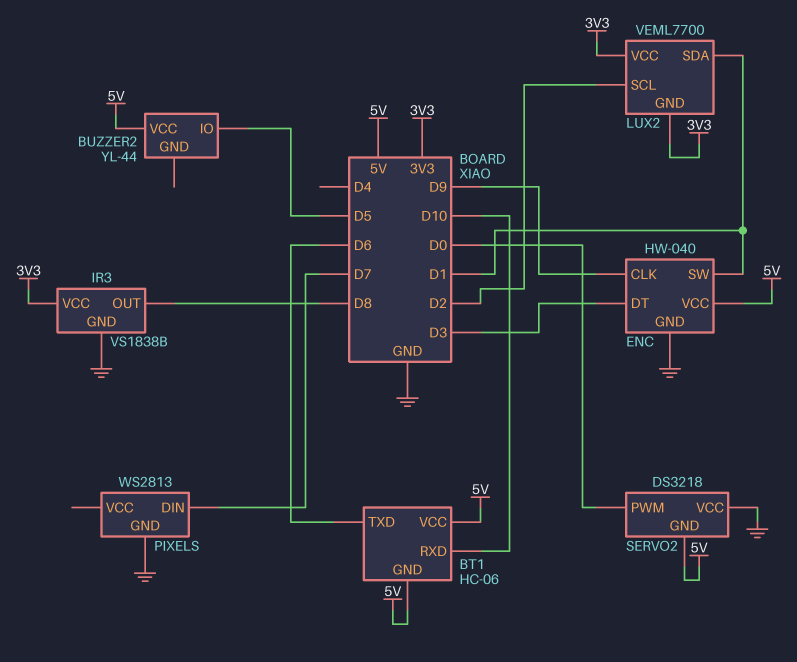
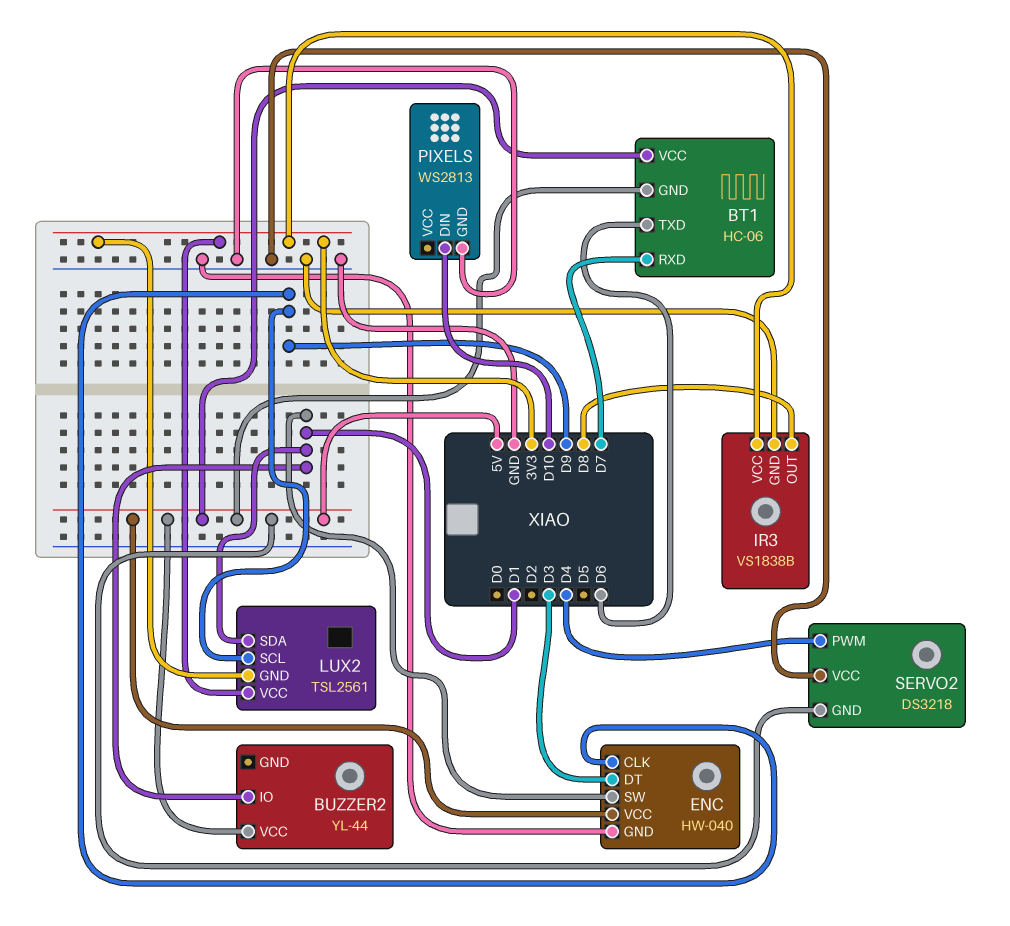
BT1 pin RXD: D10 -> D7
BUZZER2 pin IO: D5 -> D1
LUX2: VEML7700 -> TSL2561
LUX2 pin SCL: D2 -> D9
PIXELS pin DIN: D7 -> D10
SERVO2 pin PWM: D0 -> D4

